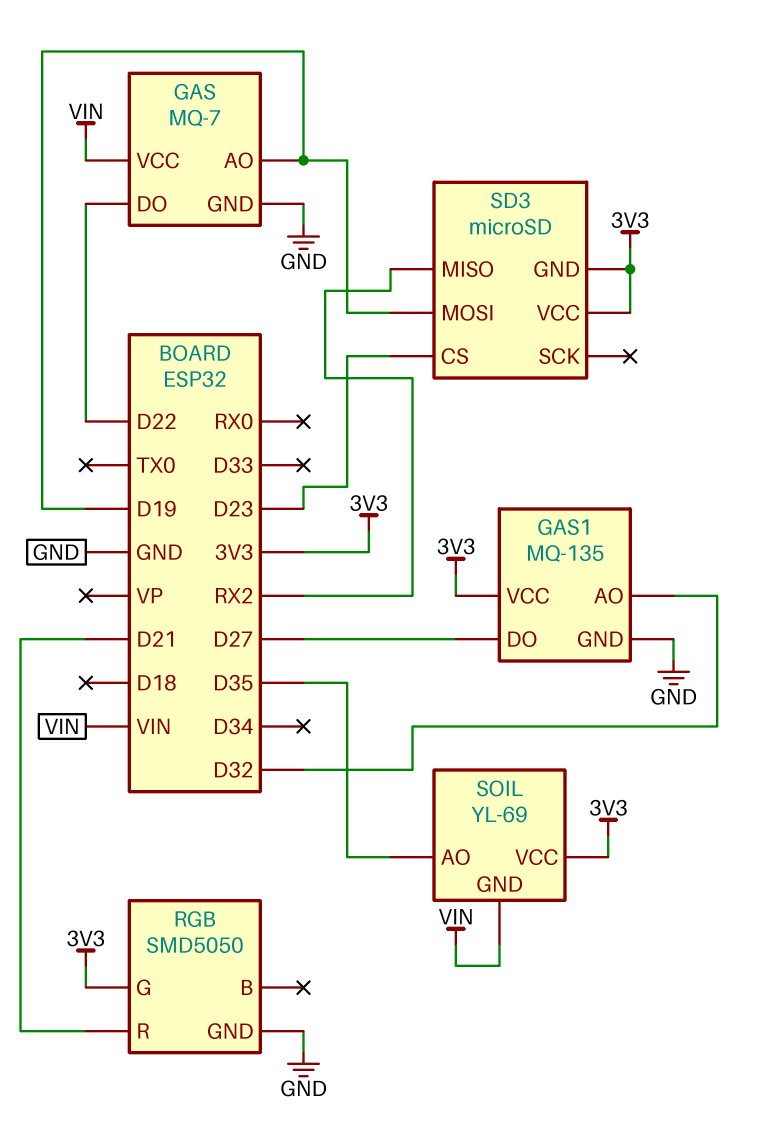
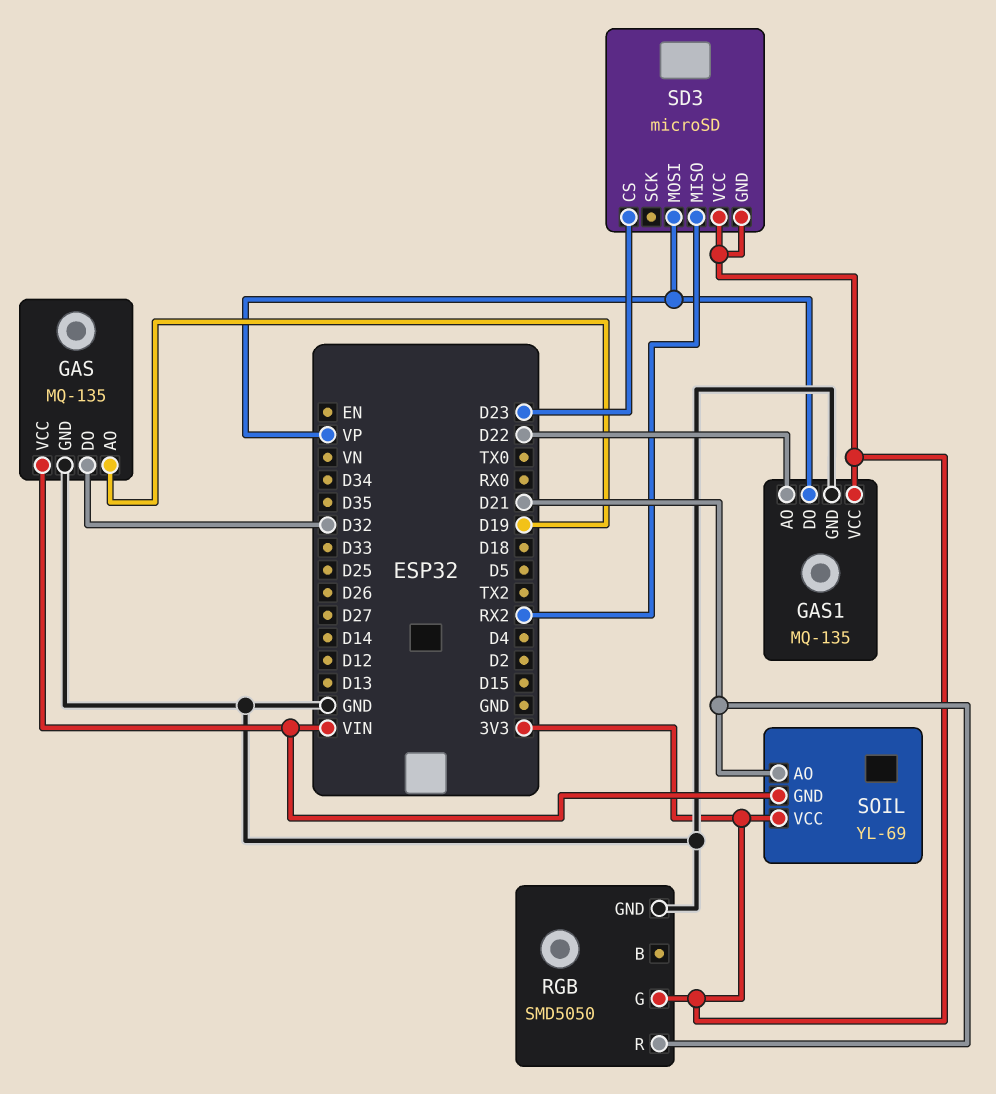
GAS: MQ-7 -> MQ-135
GAS pin DO: D22 -> D32
GAS1 pin AO: D32 -> D22
GAS1 pin DO: D27 -> VP
SD3 pin MOSI: D19 -> VP
SOIL pin AO: D35 -> D21

